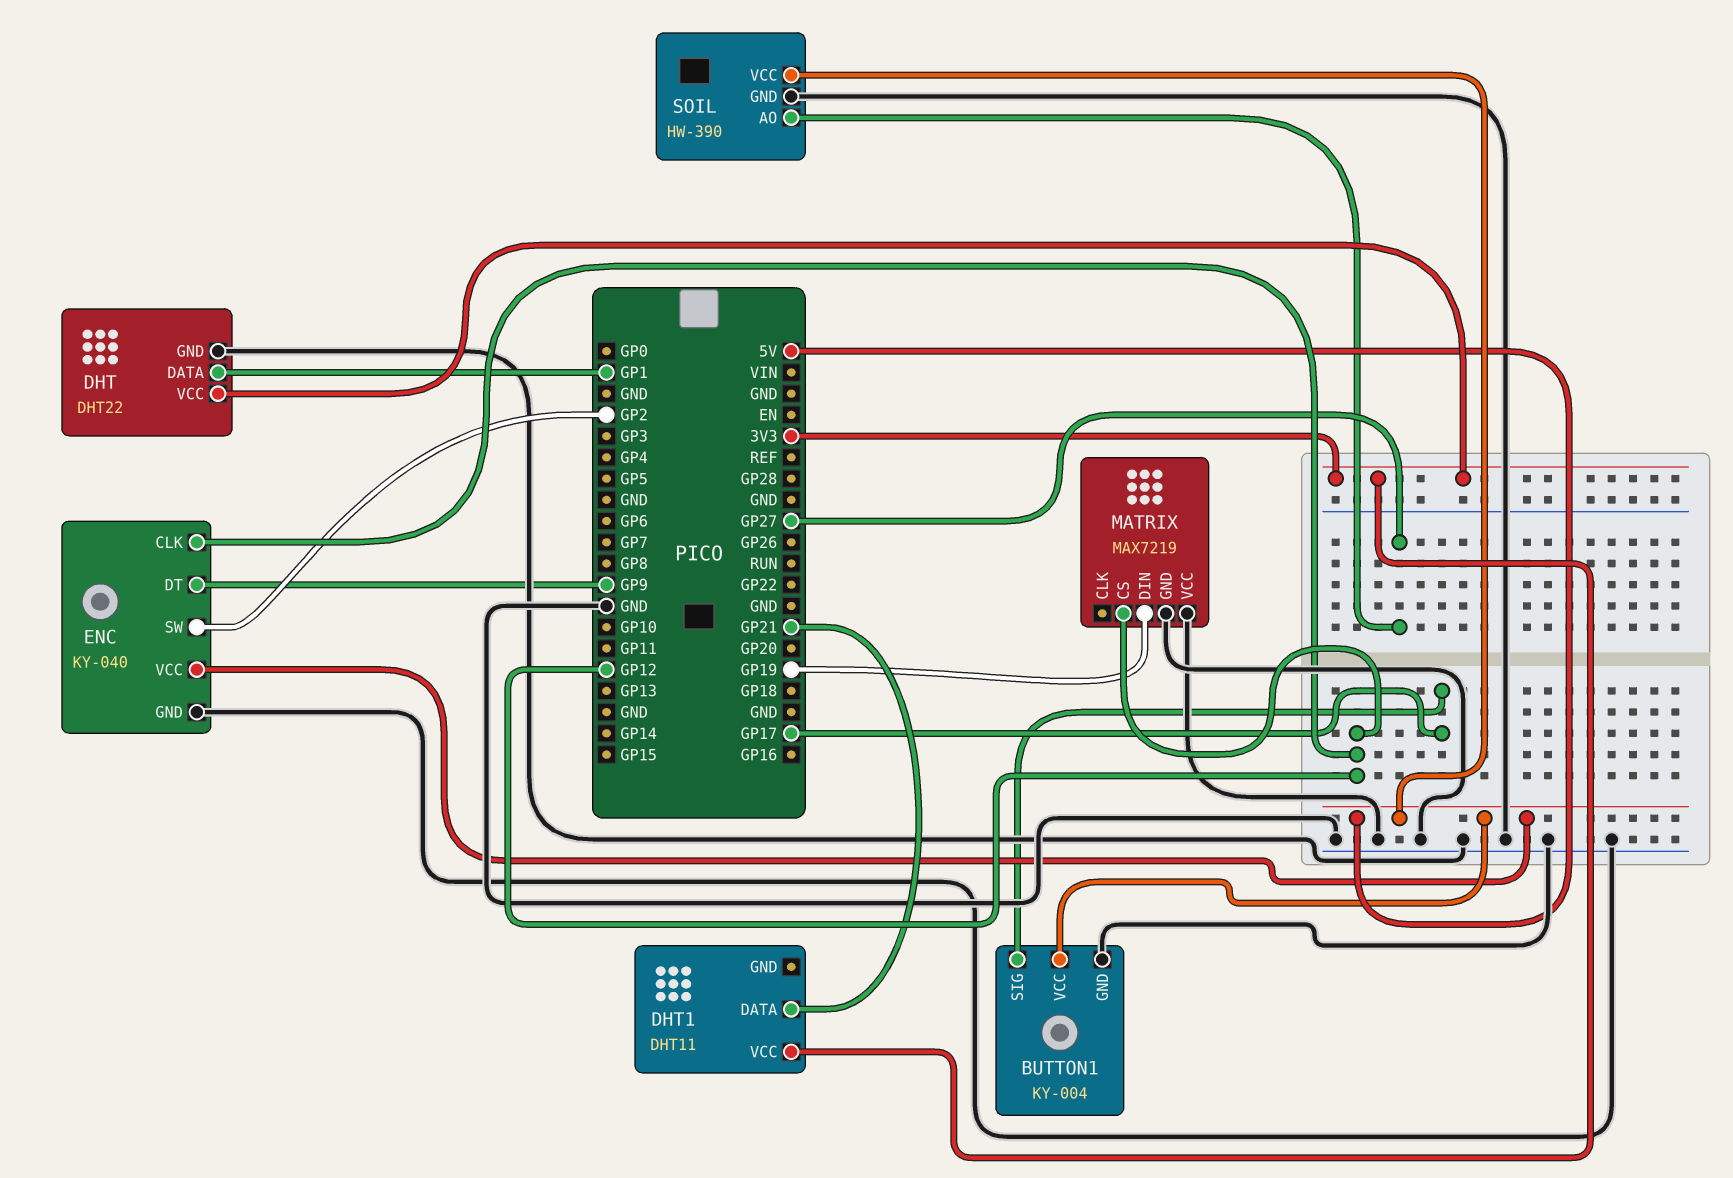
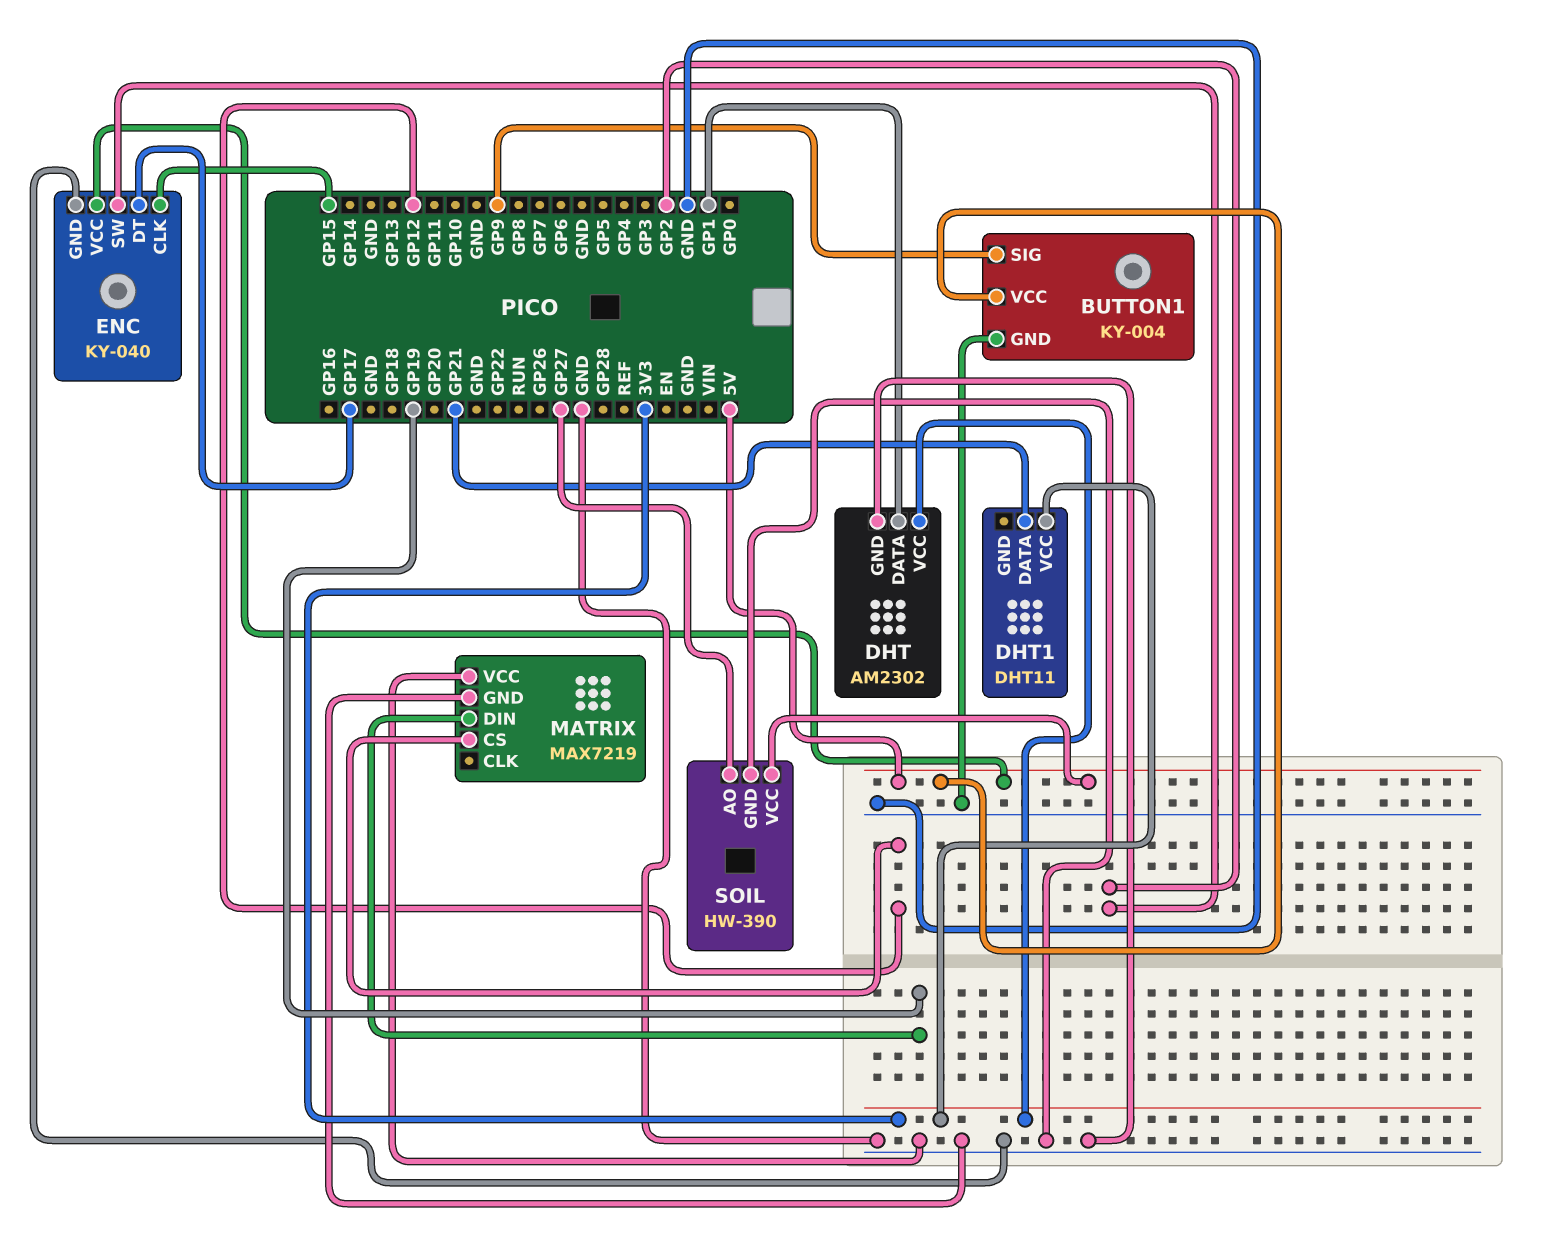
BUTTON1 pin SIG: GP17 -> GP9
DHT: DHT22 -> AM2302
ENC pin CLK: GP12 -> GP15
ENC pin DT: GP9 -> GP17

